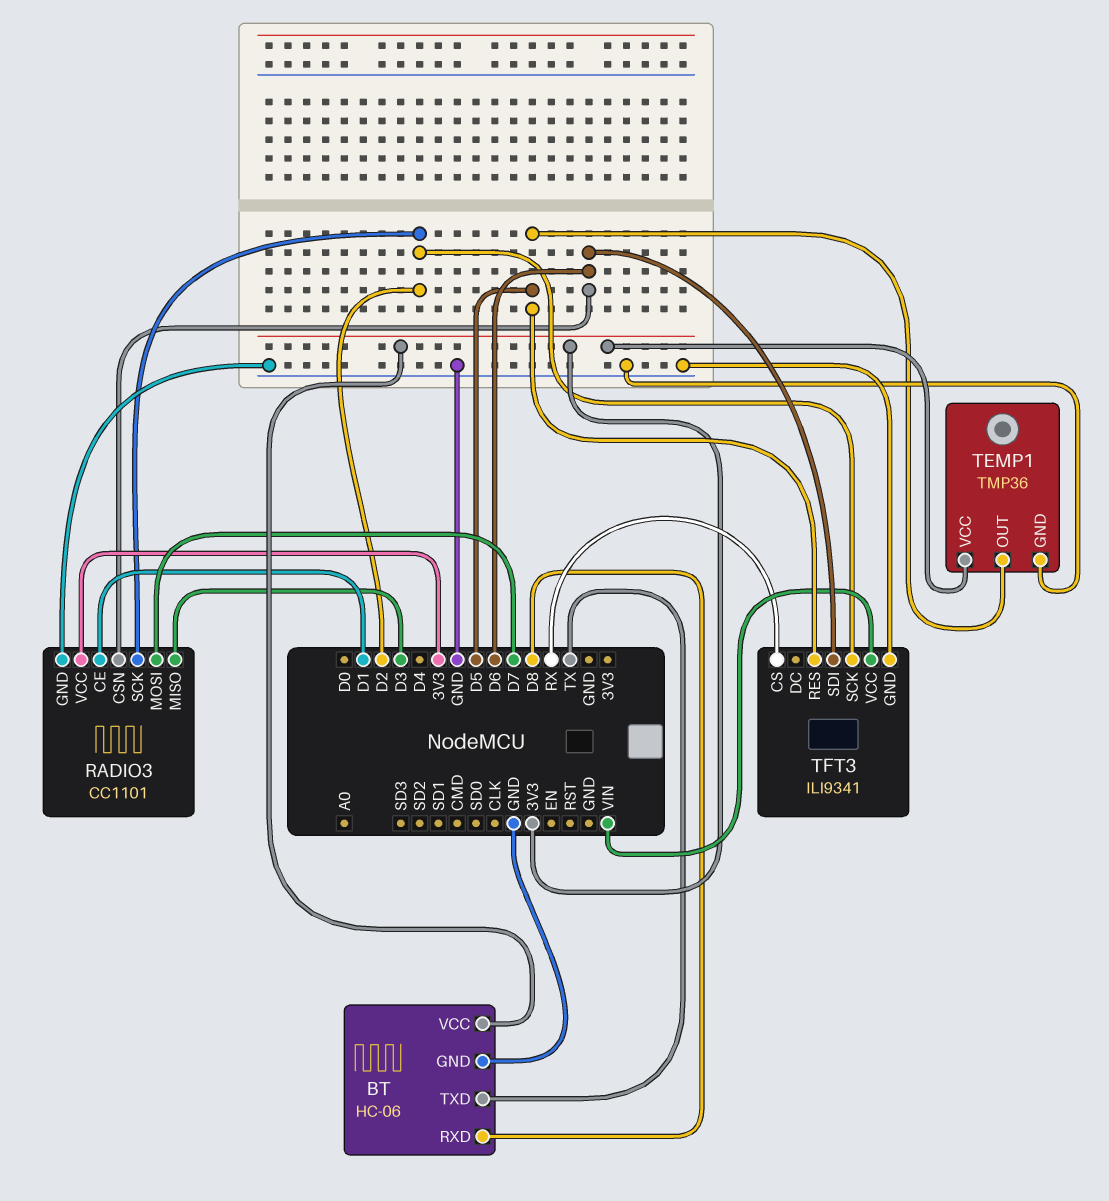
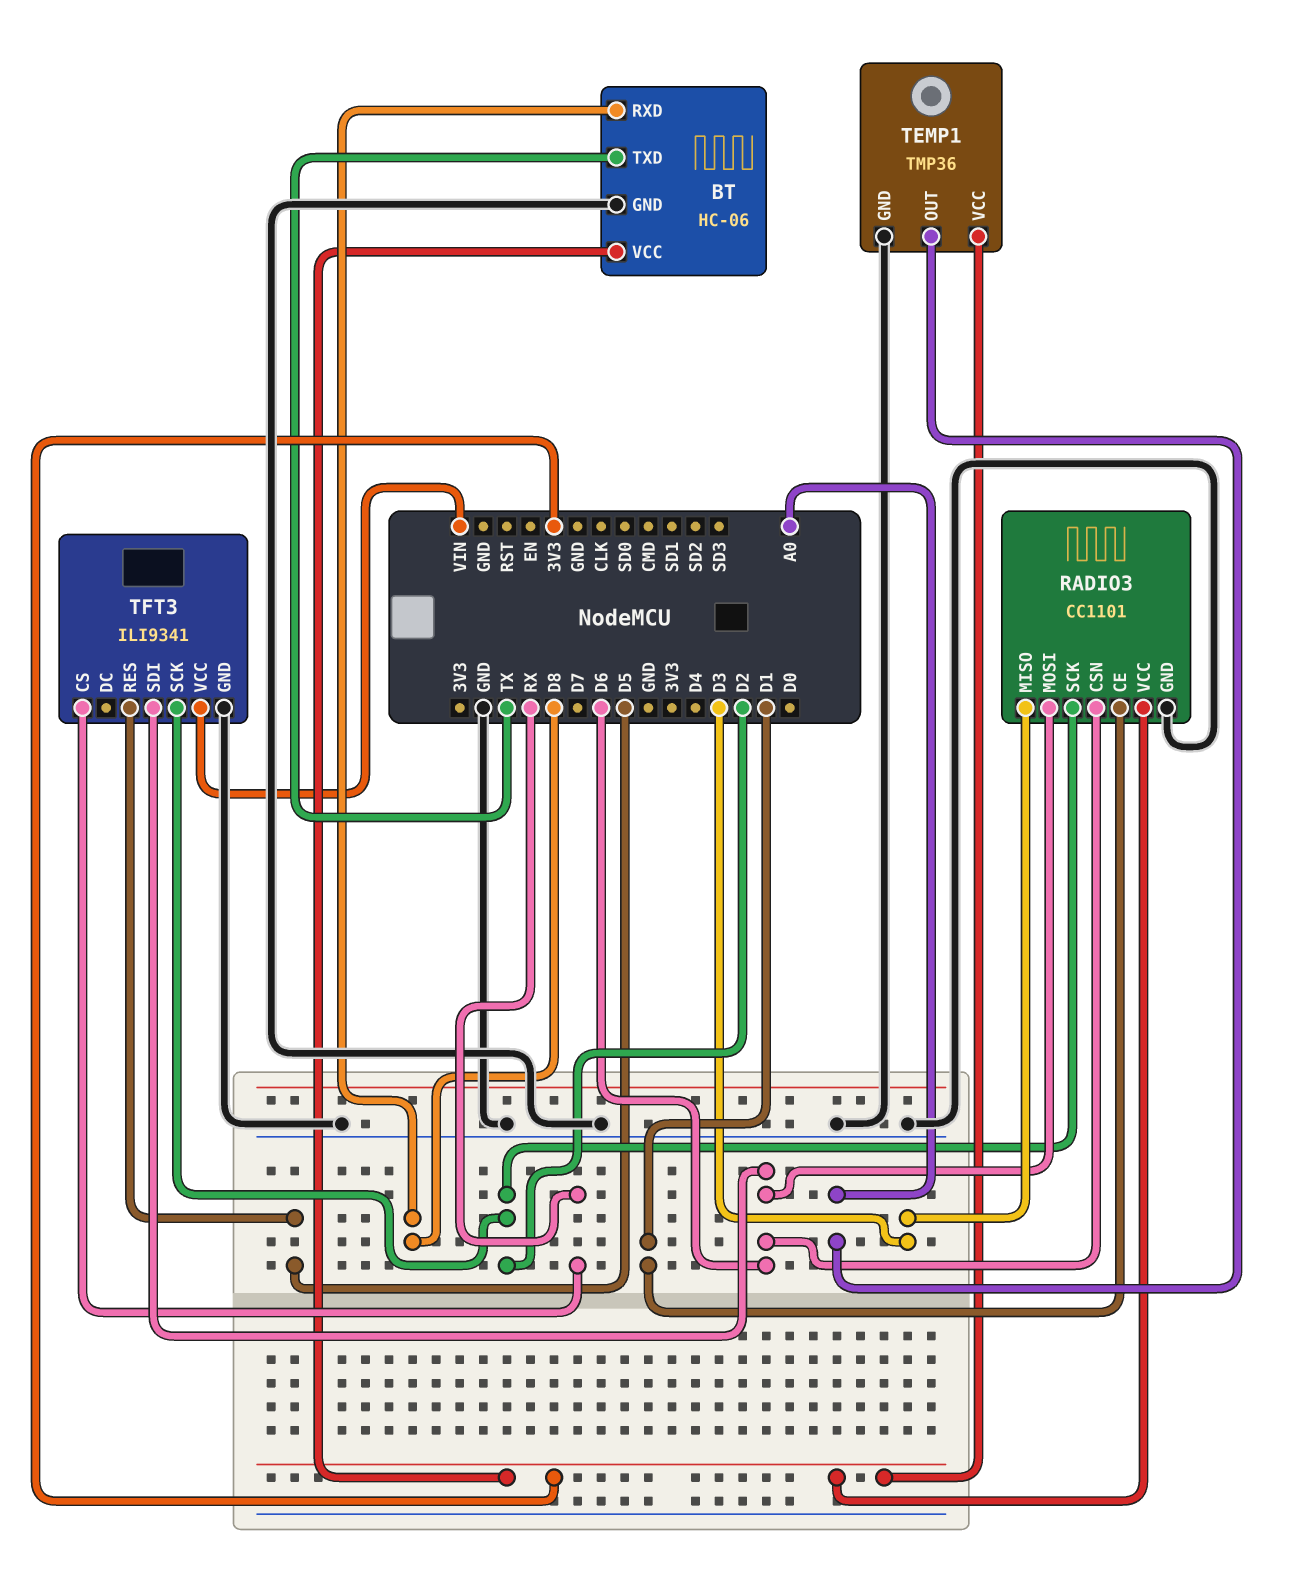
RADIO3 pin MOSI: D7 -> D6
TEMP1 pin OUT: D5 -> A0

